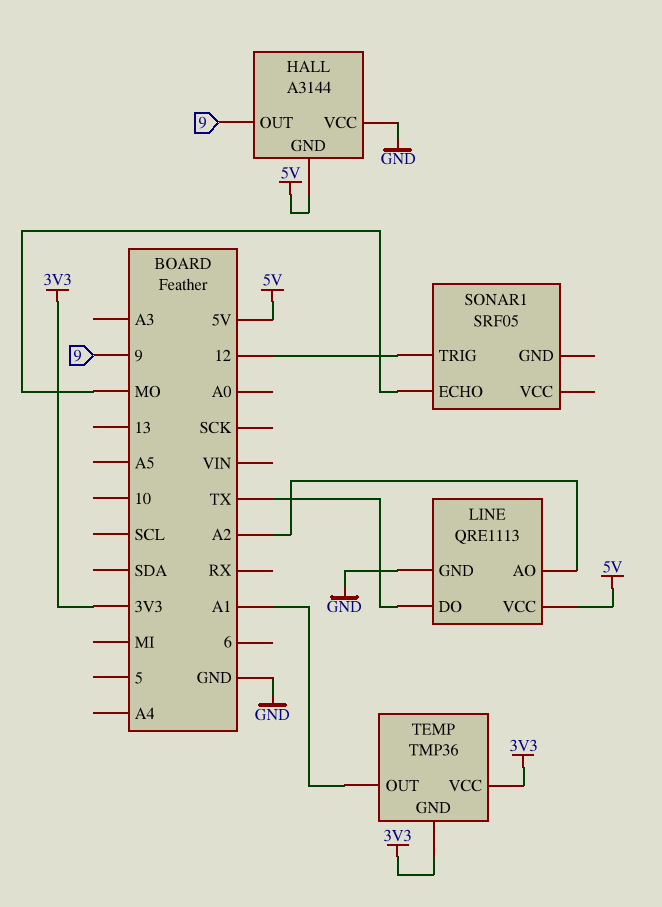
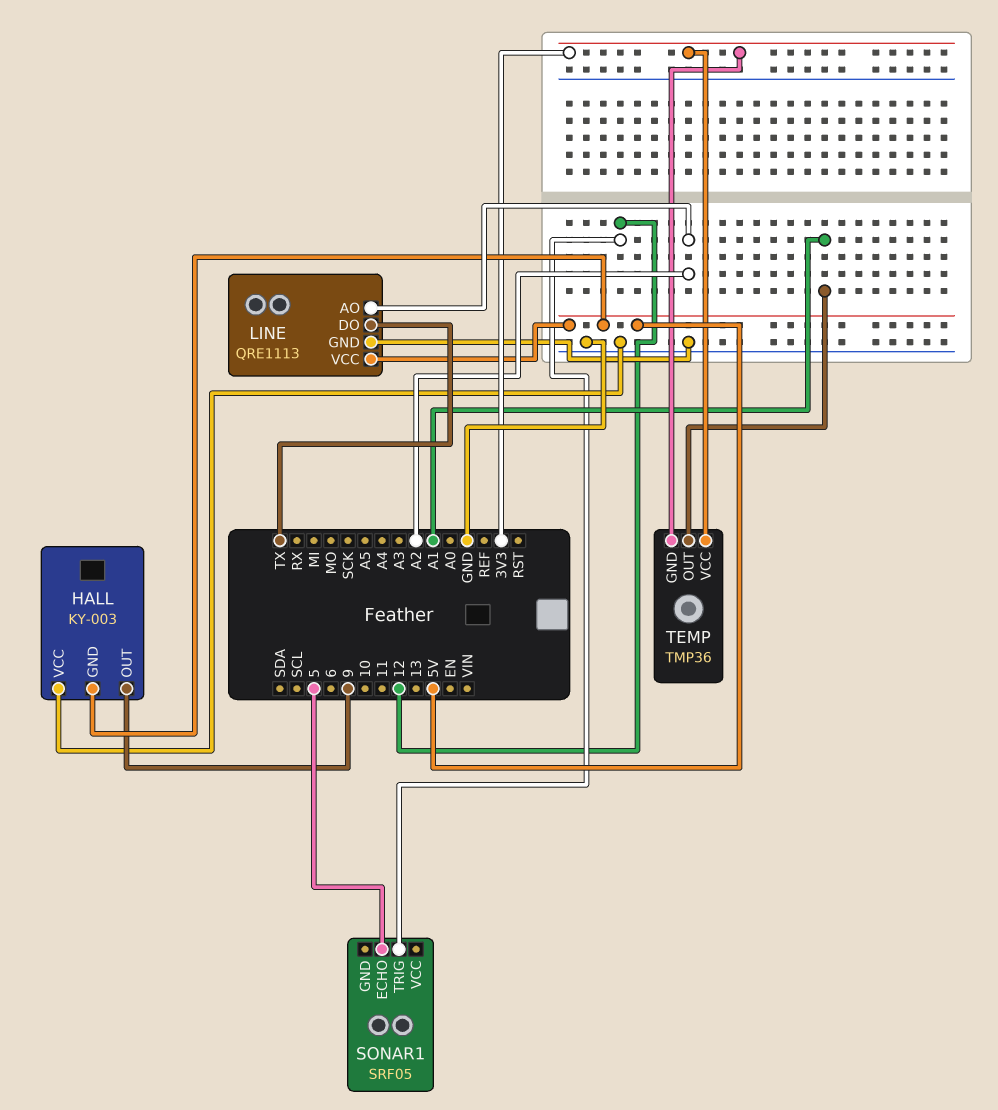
HALL: A3144 -> KY-003
SONAR1 pin ECHO: MO -> 5

